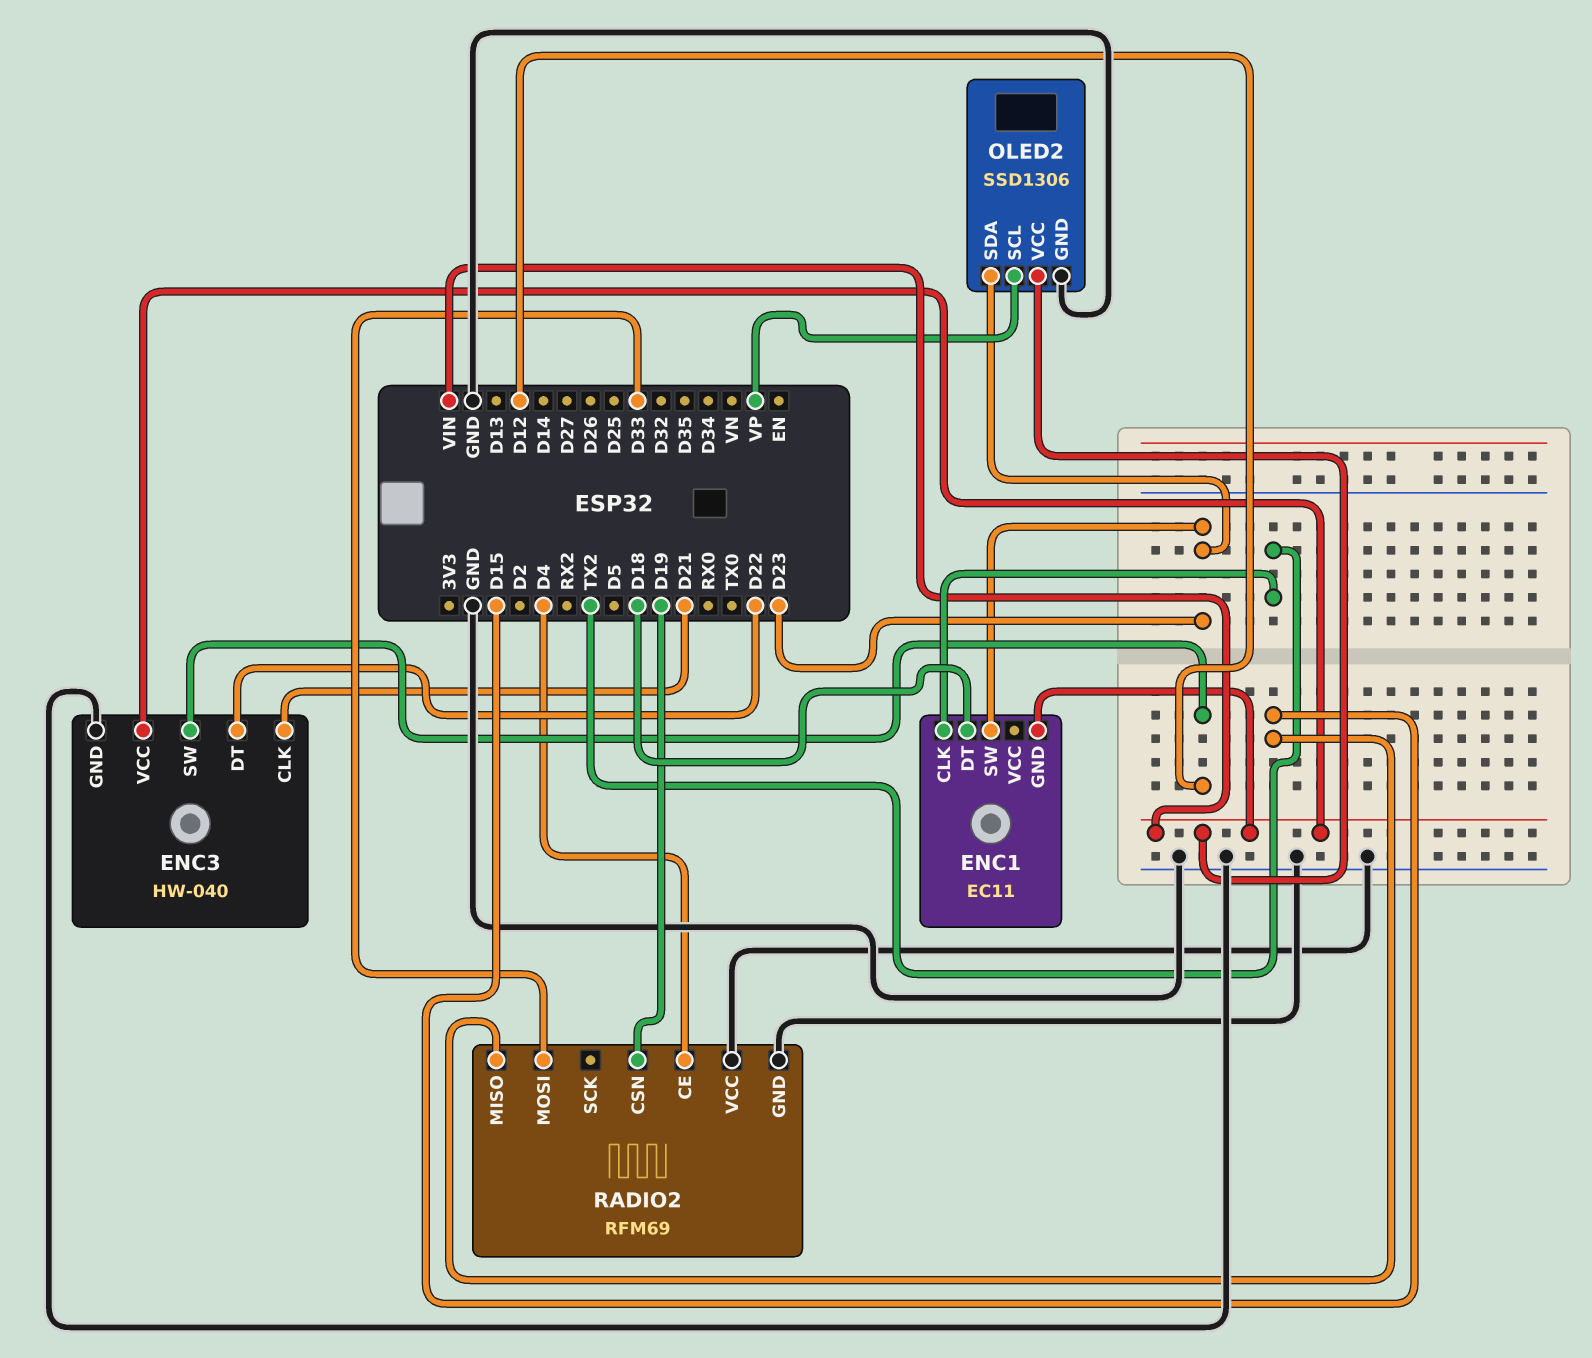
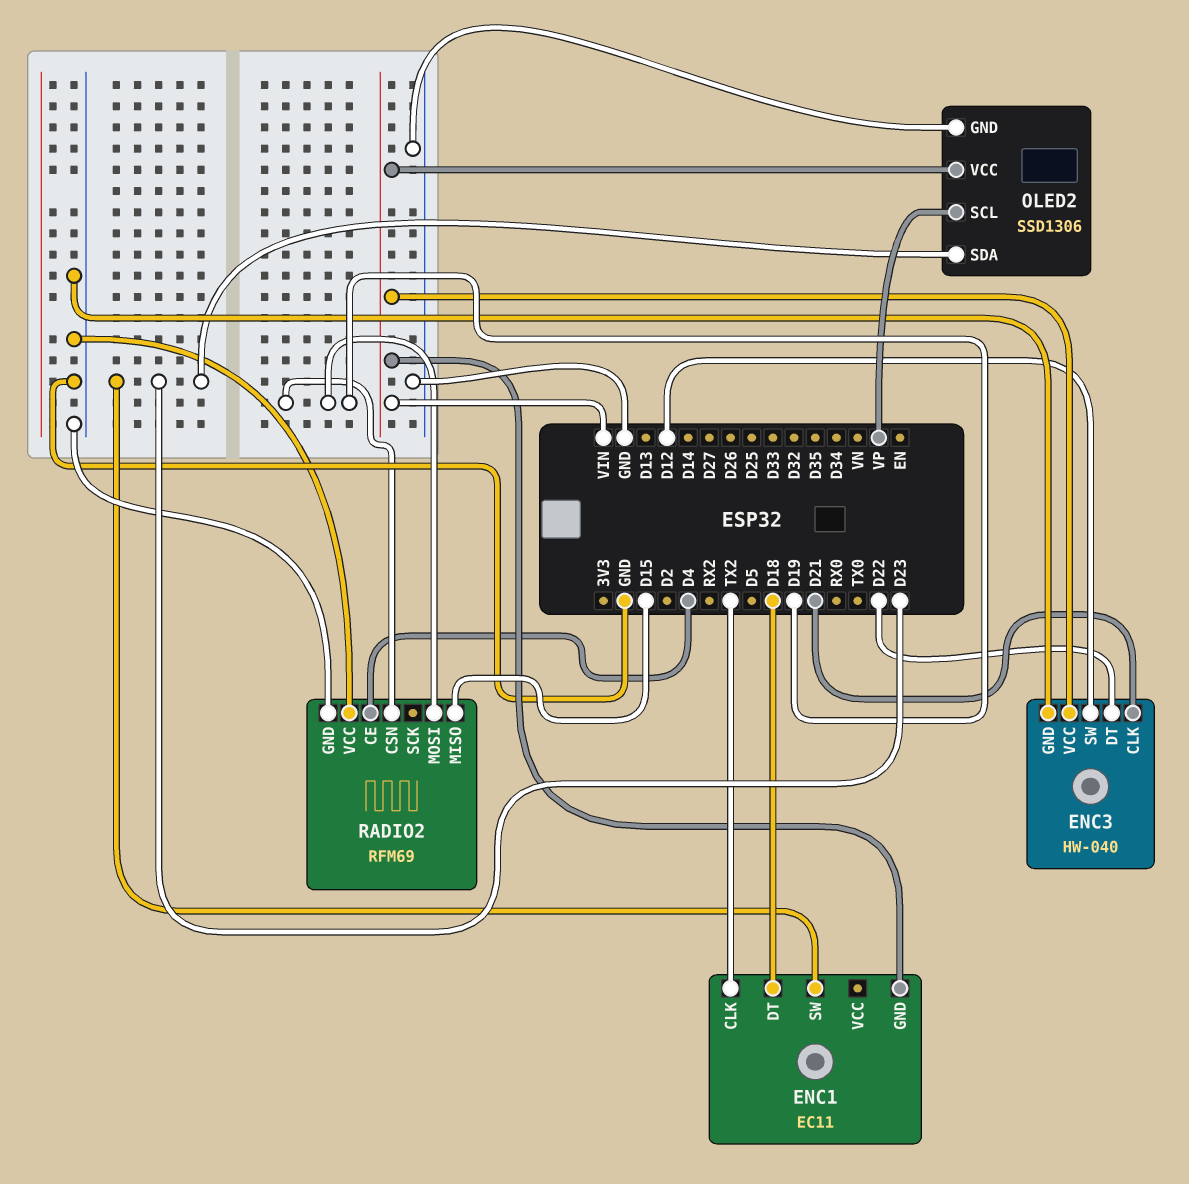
RADIO2 pin MOSI: D33 -> D19

